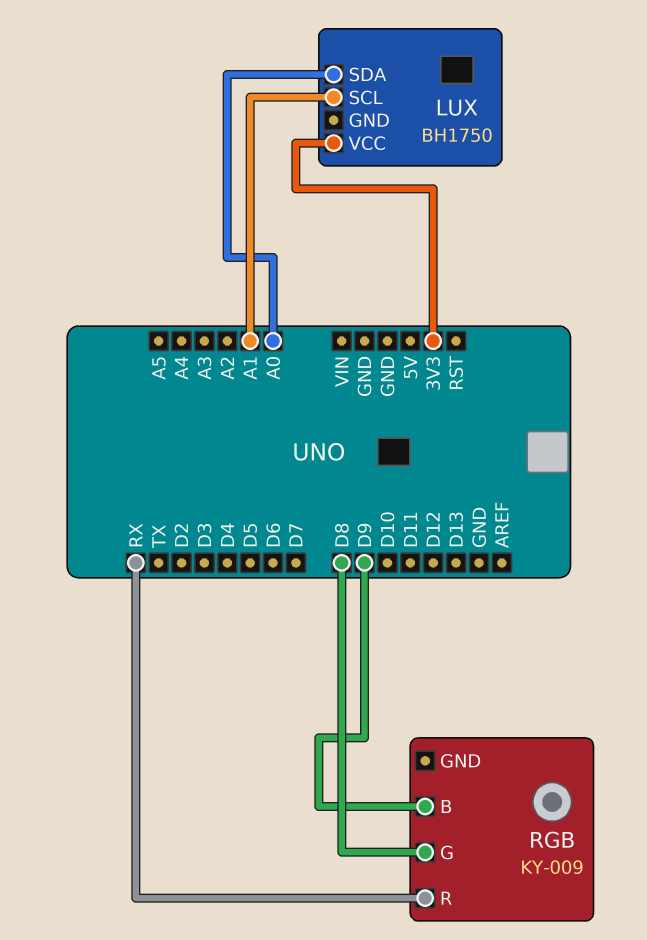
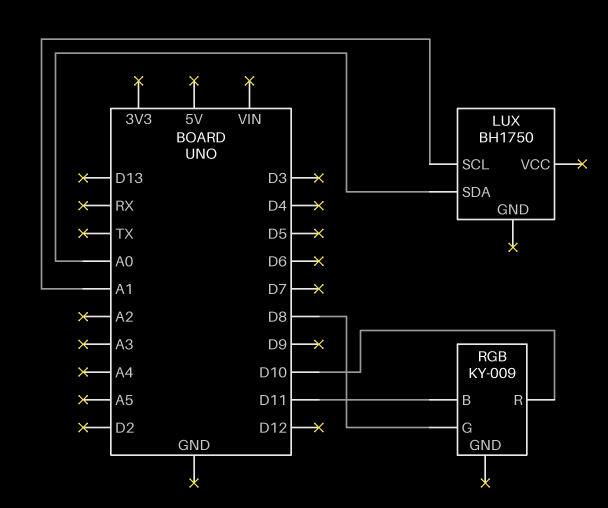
LUX pin VCC: 3V3 -> none
RGB pin B: D9 -> D11
RGB pin R: RX -> D10

